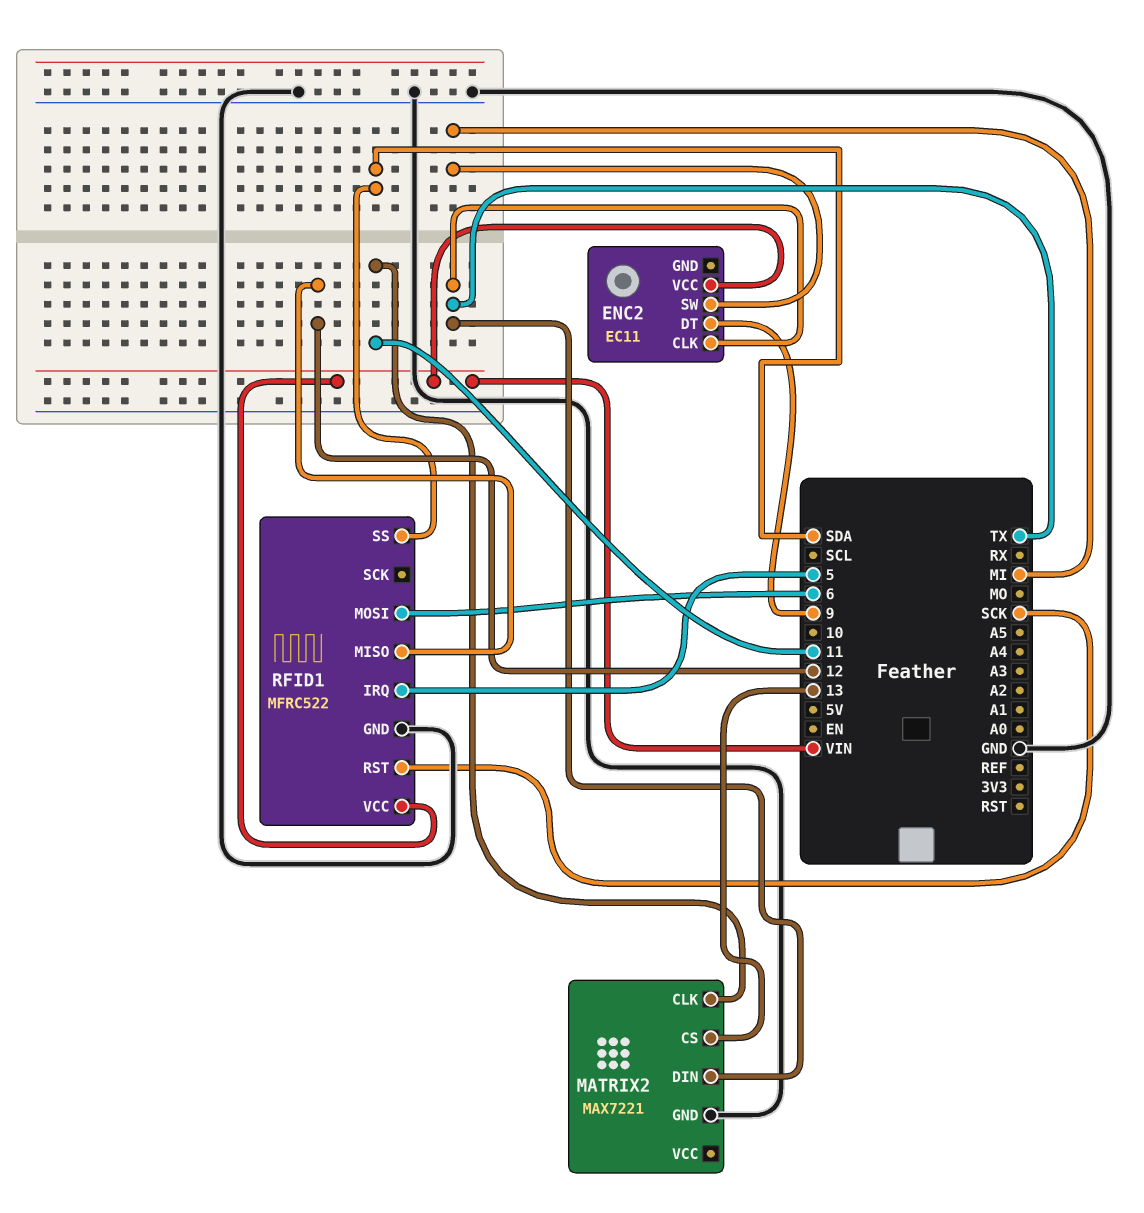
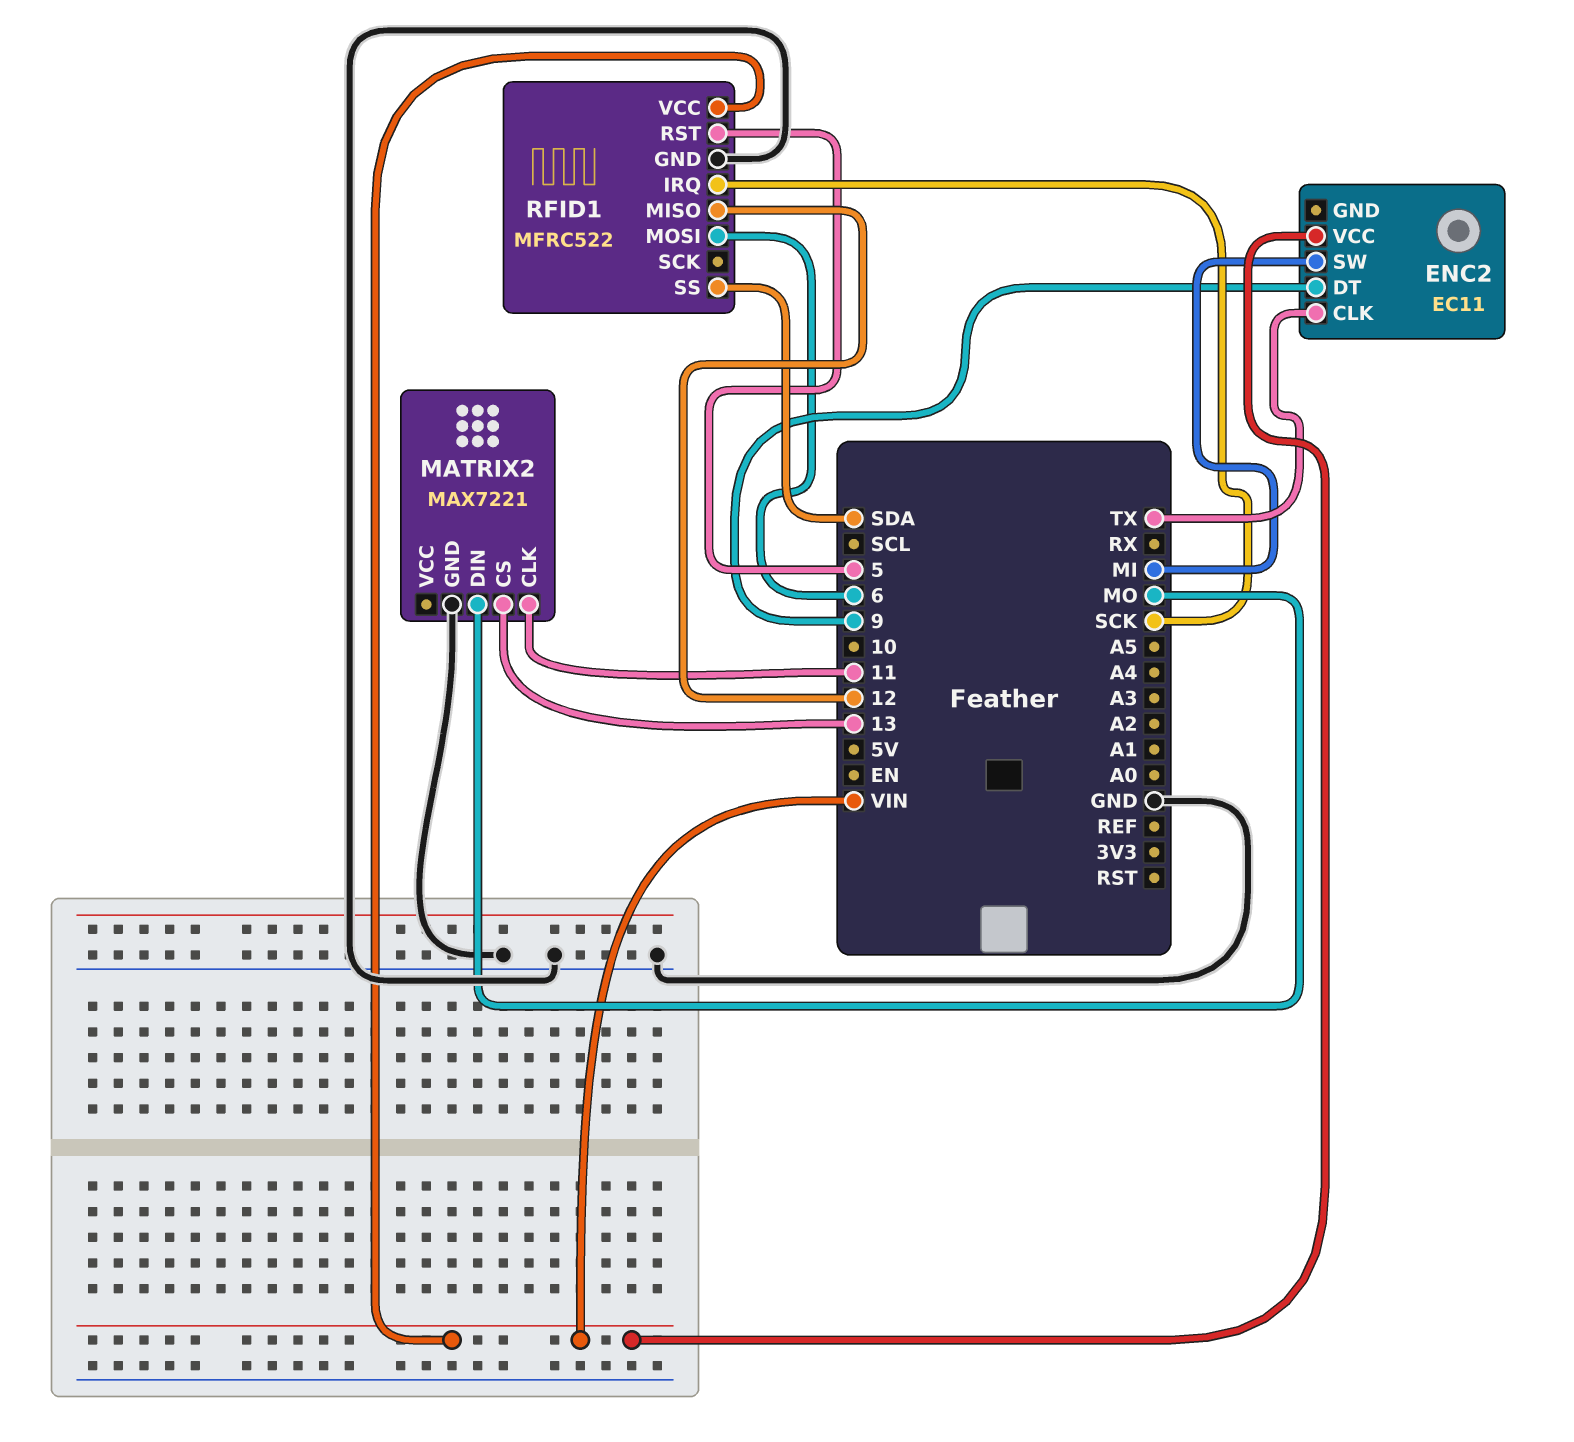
MATRIX2 pin DIN: TX -> MO
RFID1 pin IRQ: 5 -> SCK
RFID1 pin RST: SCK -> 5

